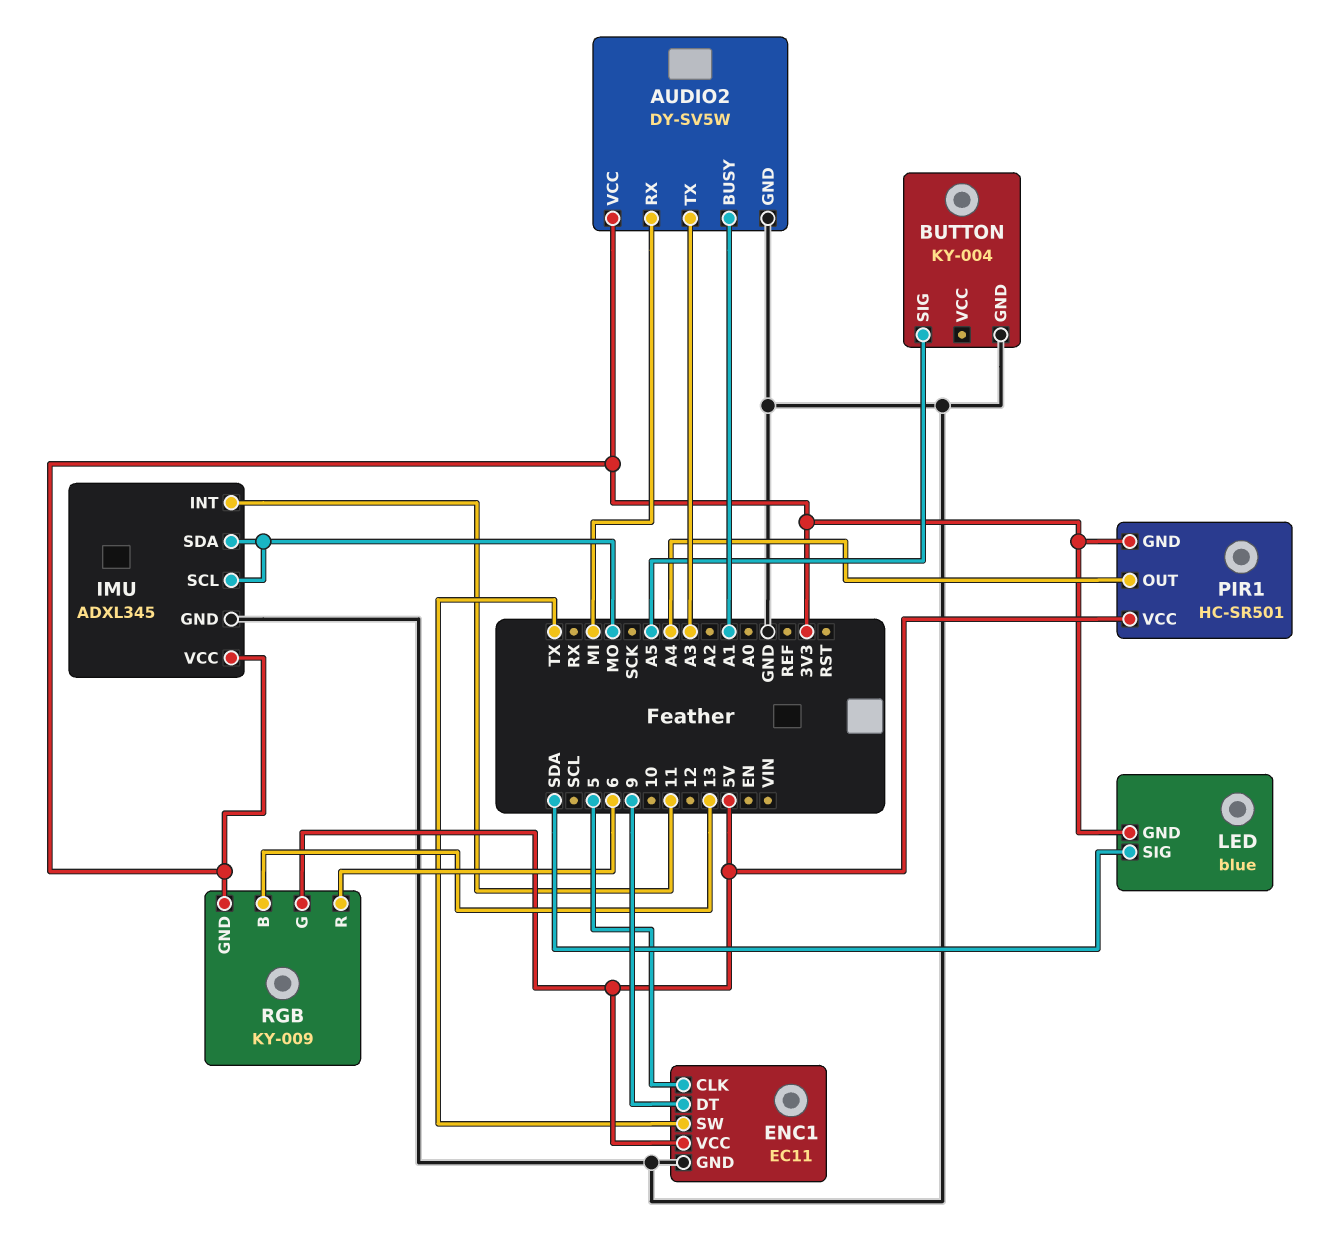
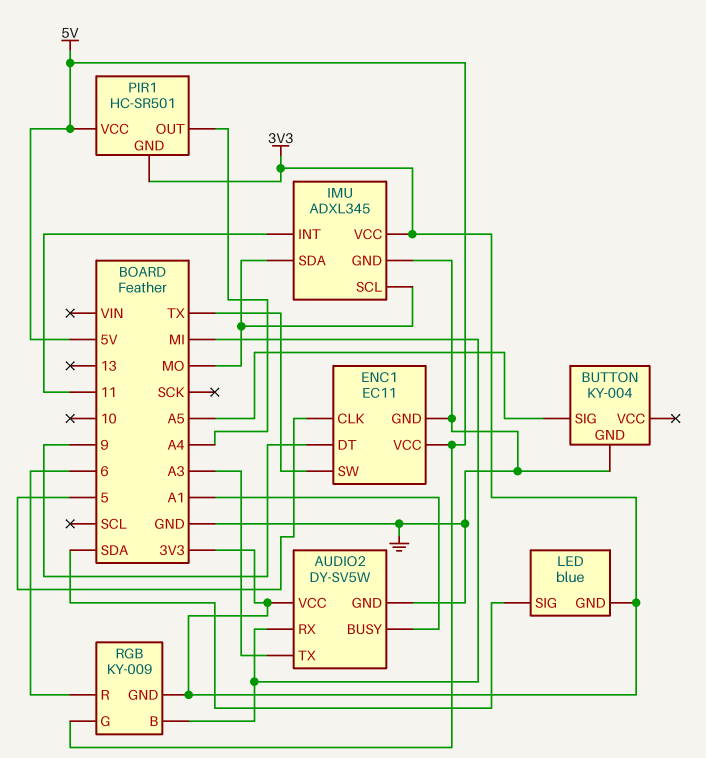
RGB pin B: 13 -> MI

